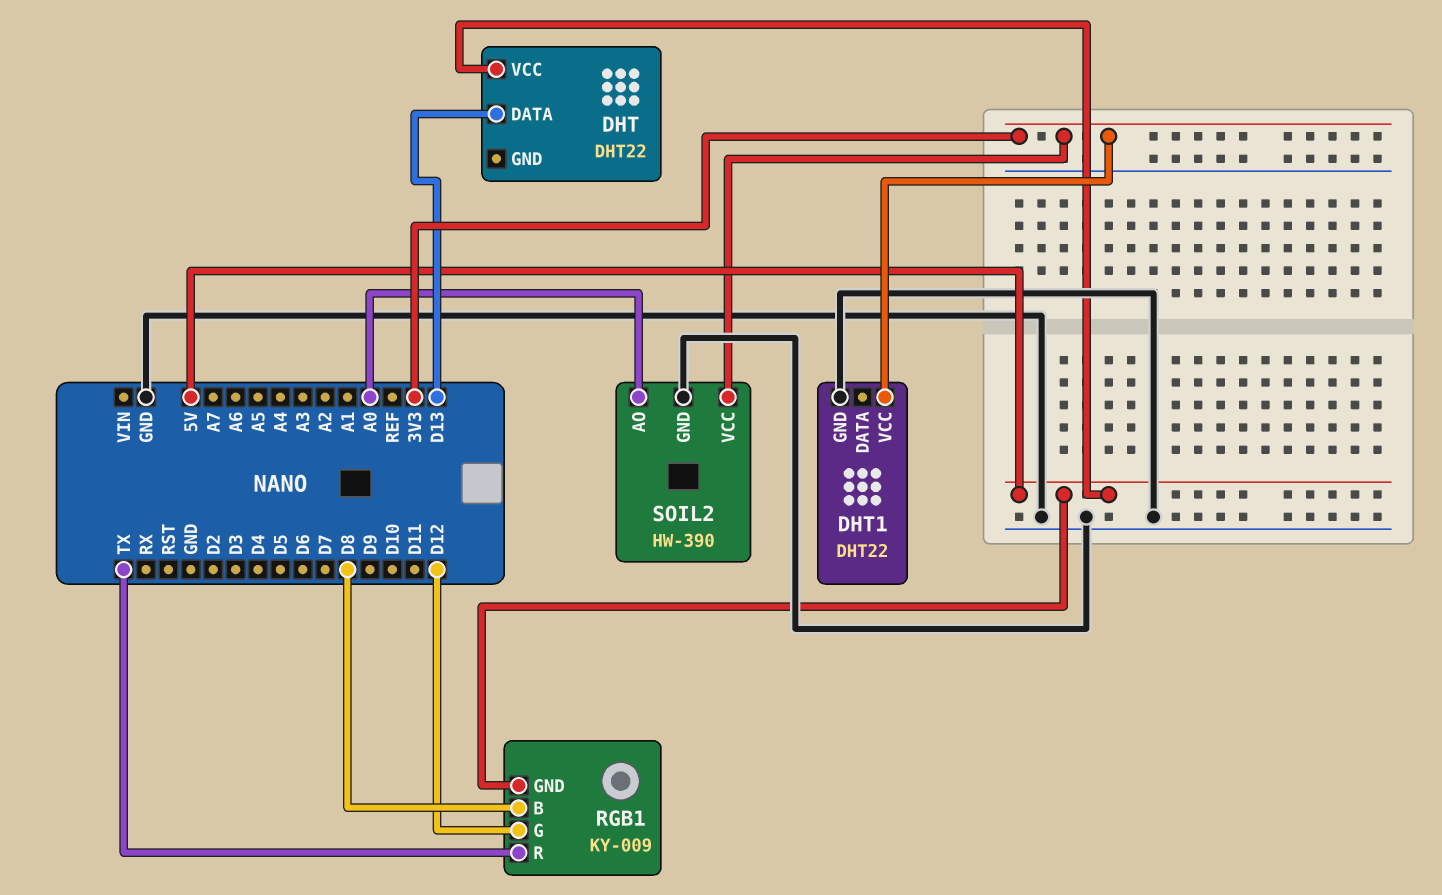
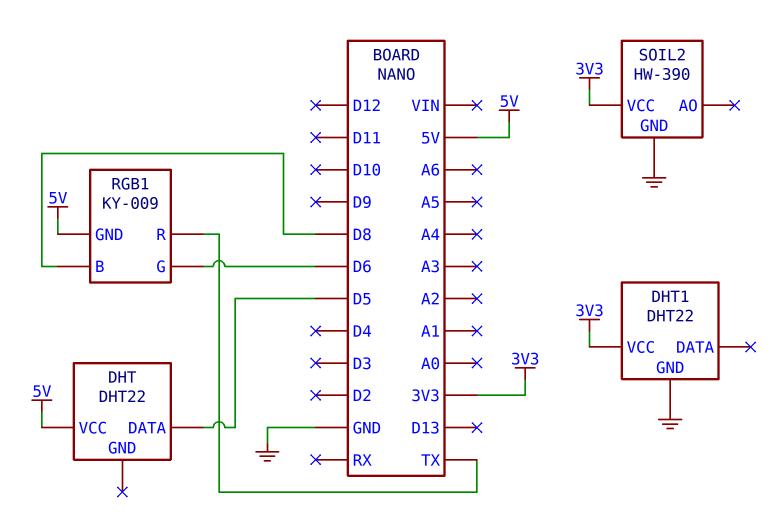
DHT pin DATA: D13 -> D5
RGB1 pin G: D12 -> D6
SOIL2 pin AO: A0 -> none

